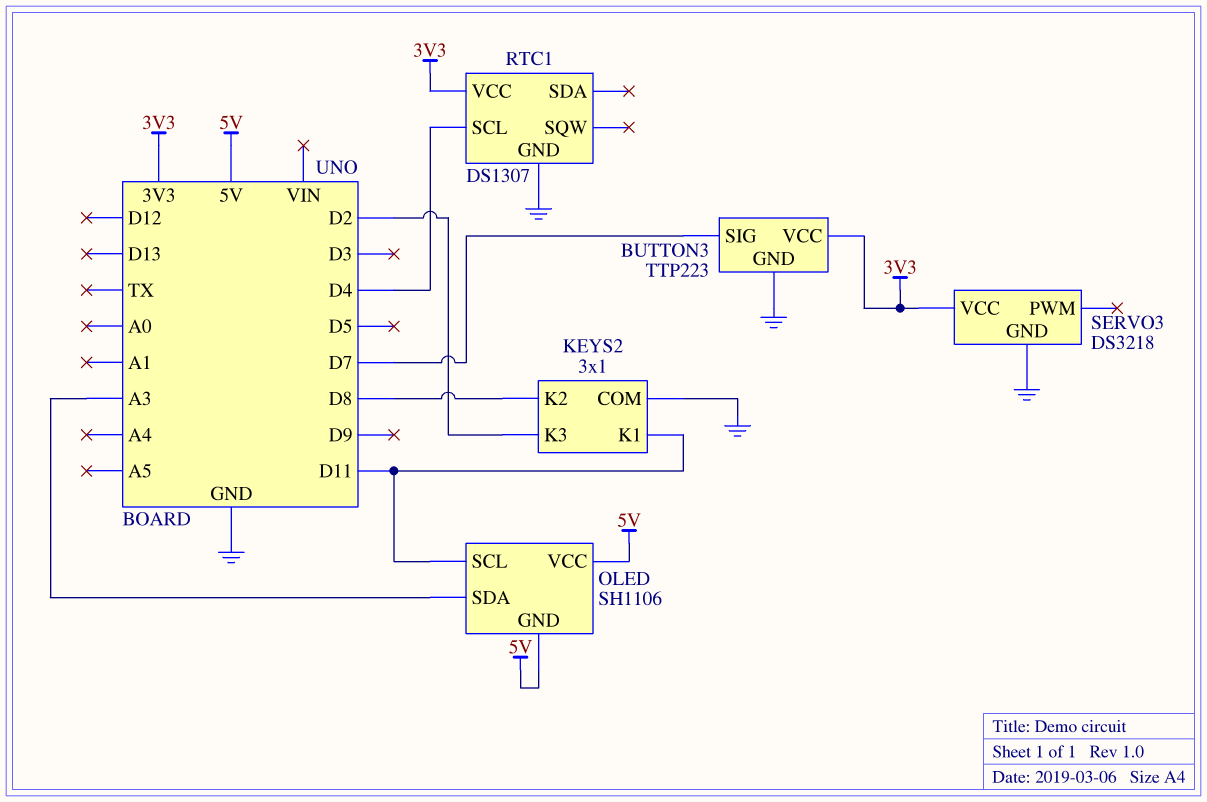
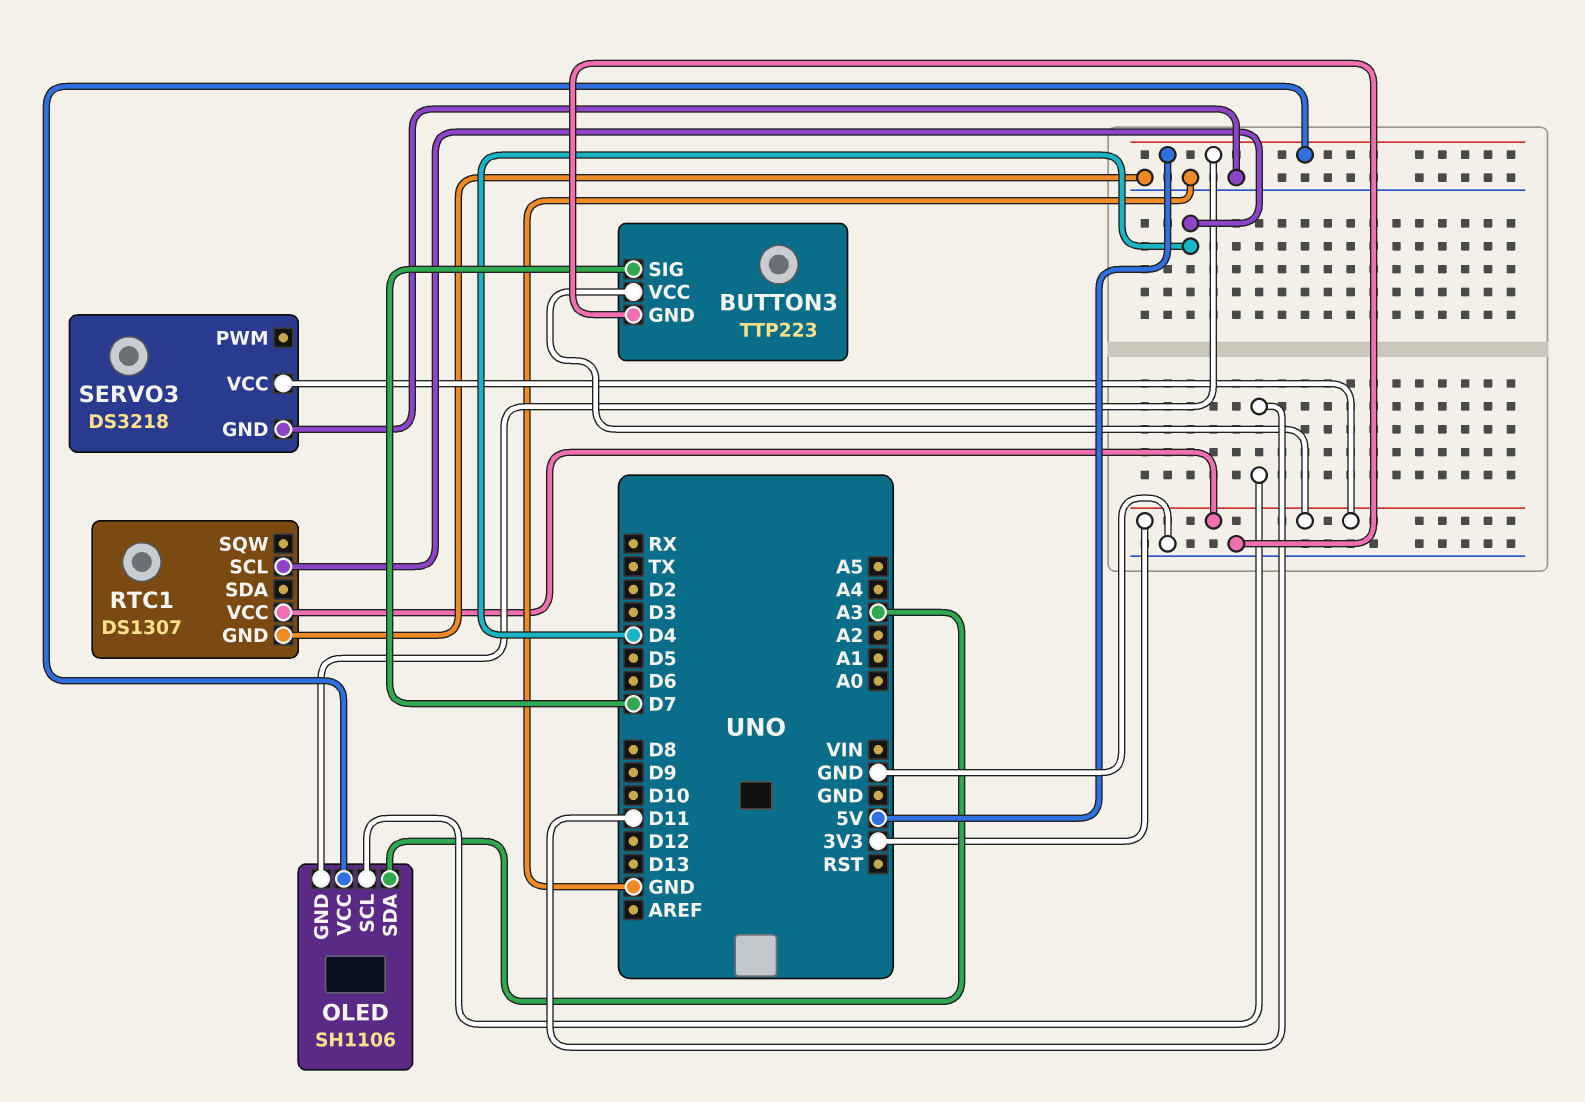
KEYS2: 3x1 -> none
KEYS2 pin COM: GND -> none
KEYS2 pin K1: D11 -> none
KEYS2 pin K2: D8 -> none
KEYS2 pin K3: D2 -> none

